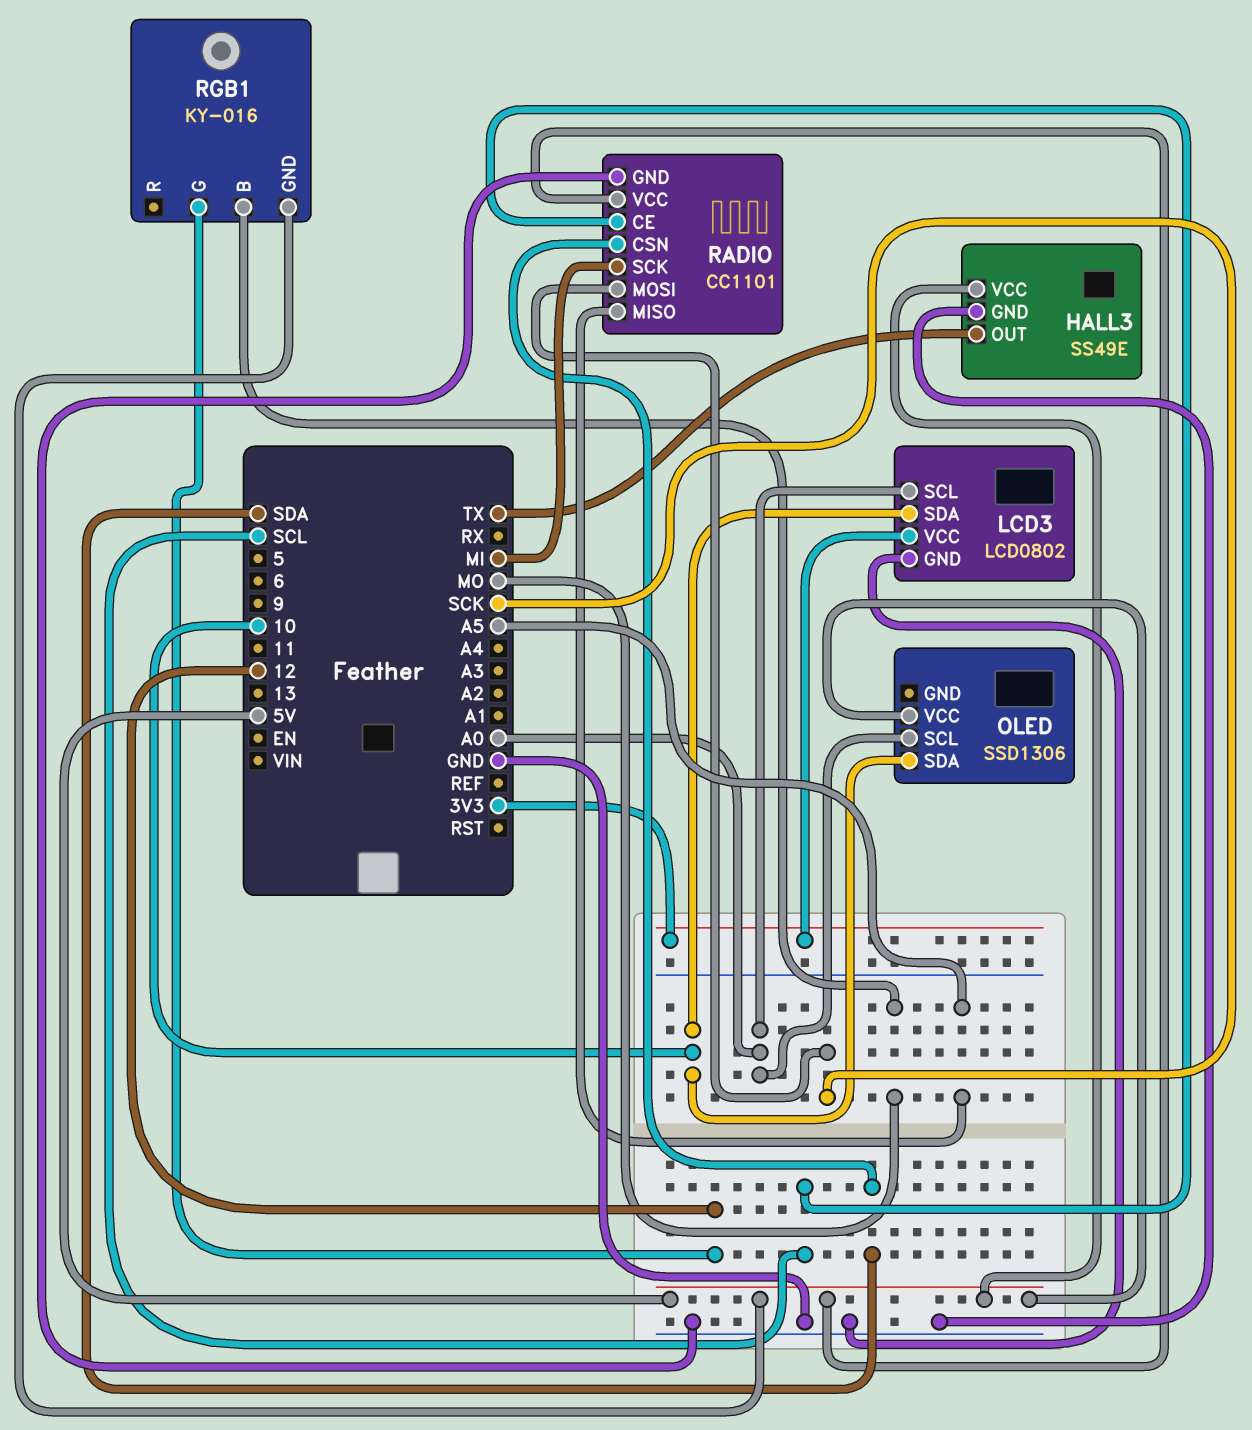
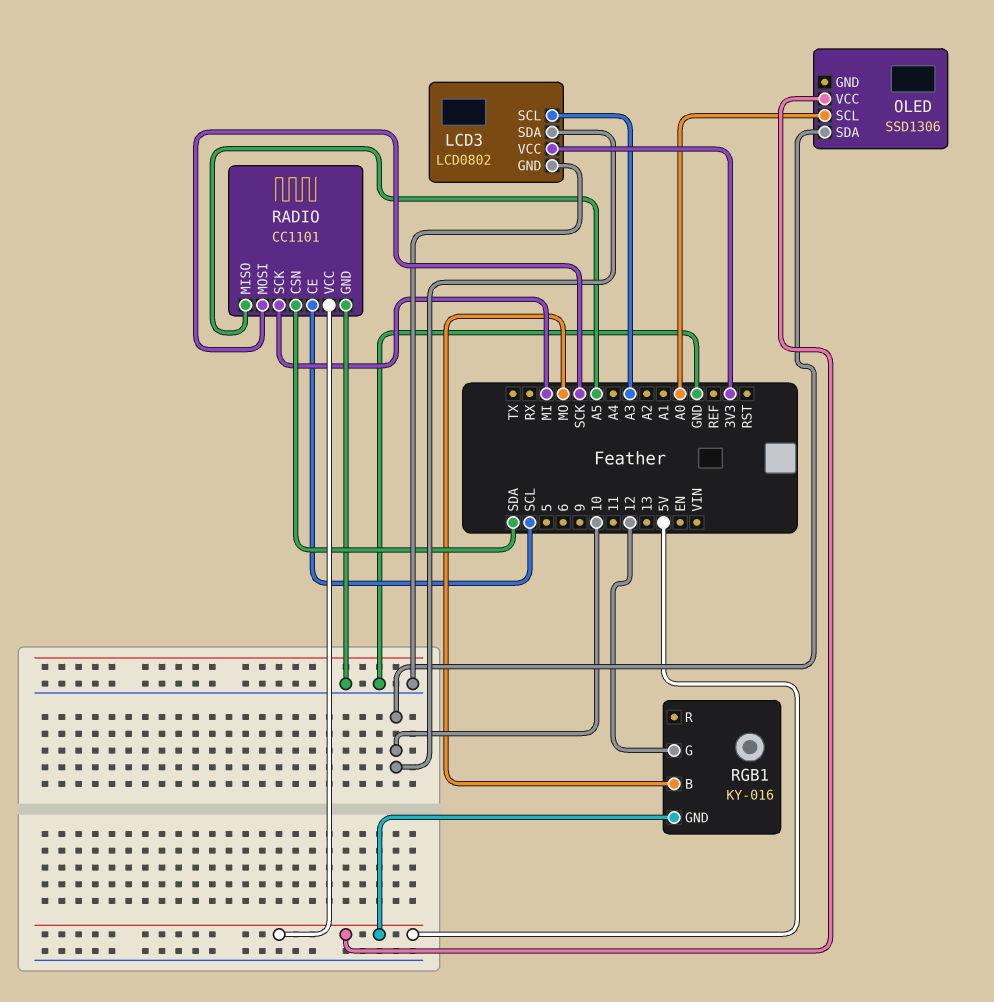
HALL3: SS49E -> none
HALL3 pin GND: GND -> none
HALL3 pin OUT: TX -> none
HALL3 pin VCC: 5V -> none
LCD3 pin SCL: A0 -> A3

